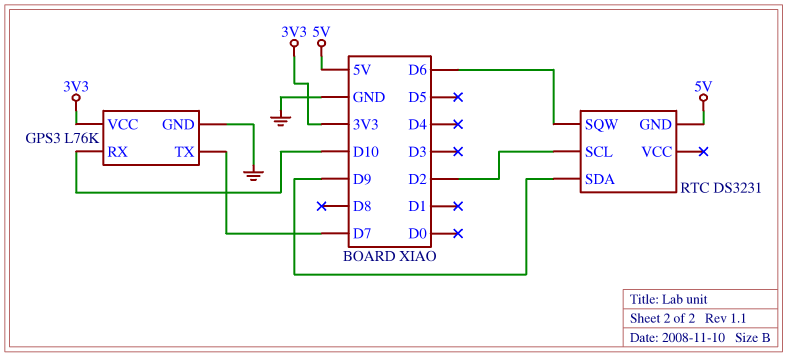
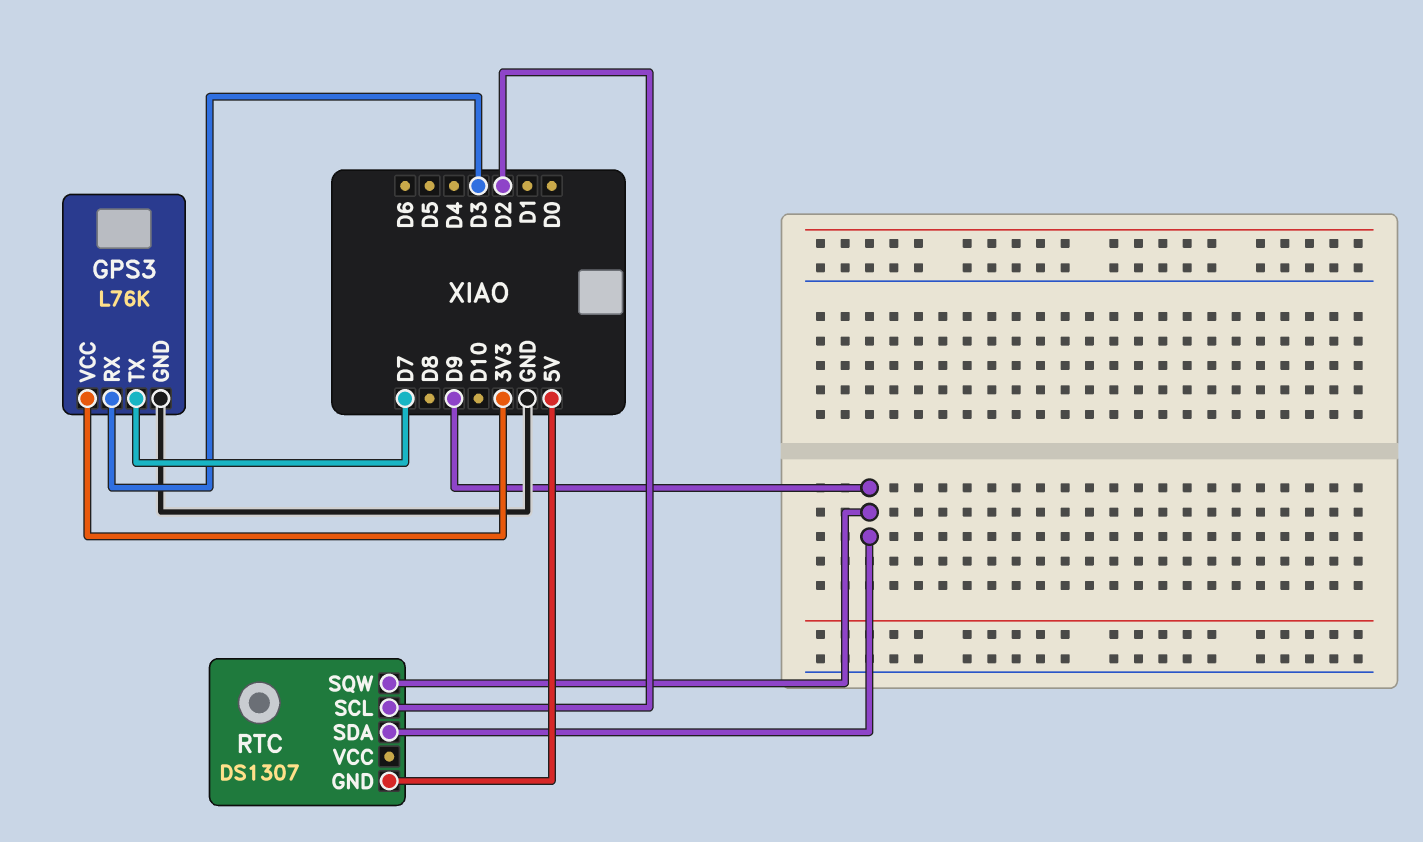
GPS3 pin RX: D10 -> D3
RTC: DS3231 -> DS1307
RTC pin SQW: D6 -> D9

